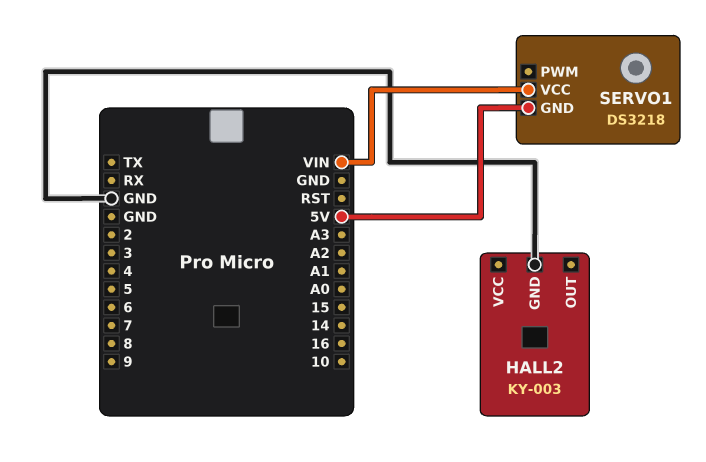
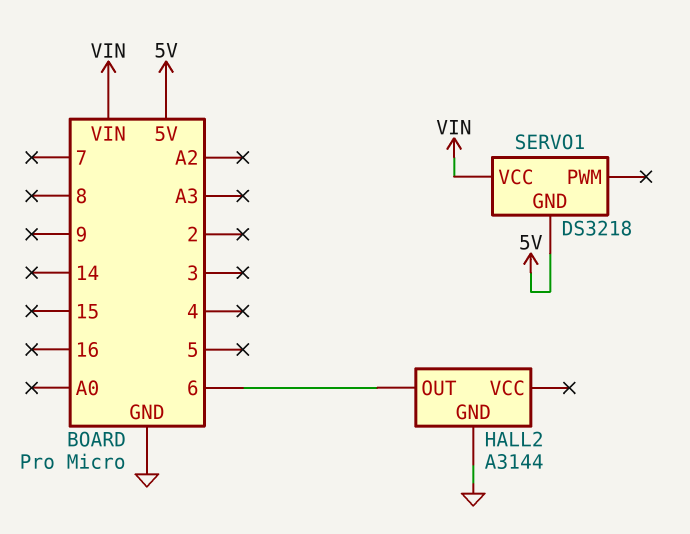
HALL2: KY-003 -> A3144
HALL2 pin OUT: none -> 6

